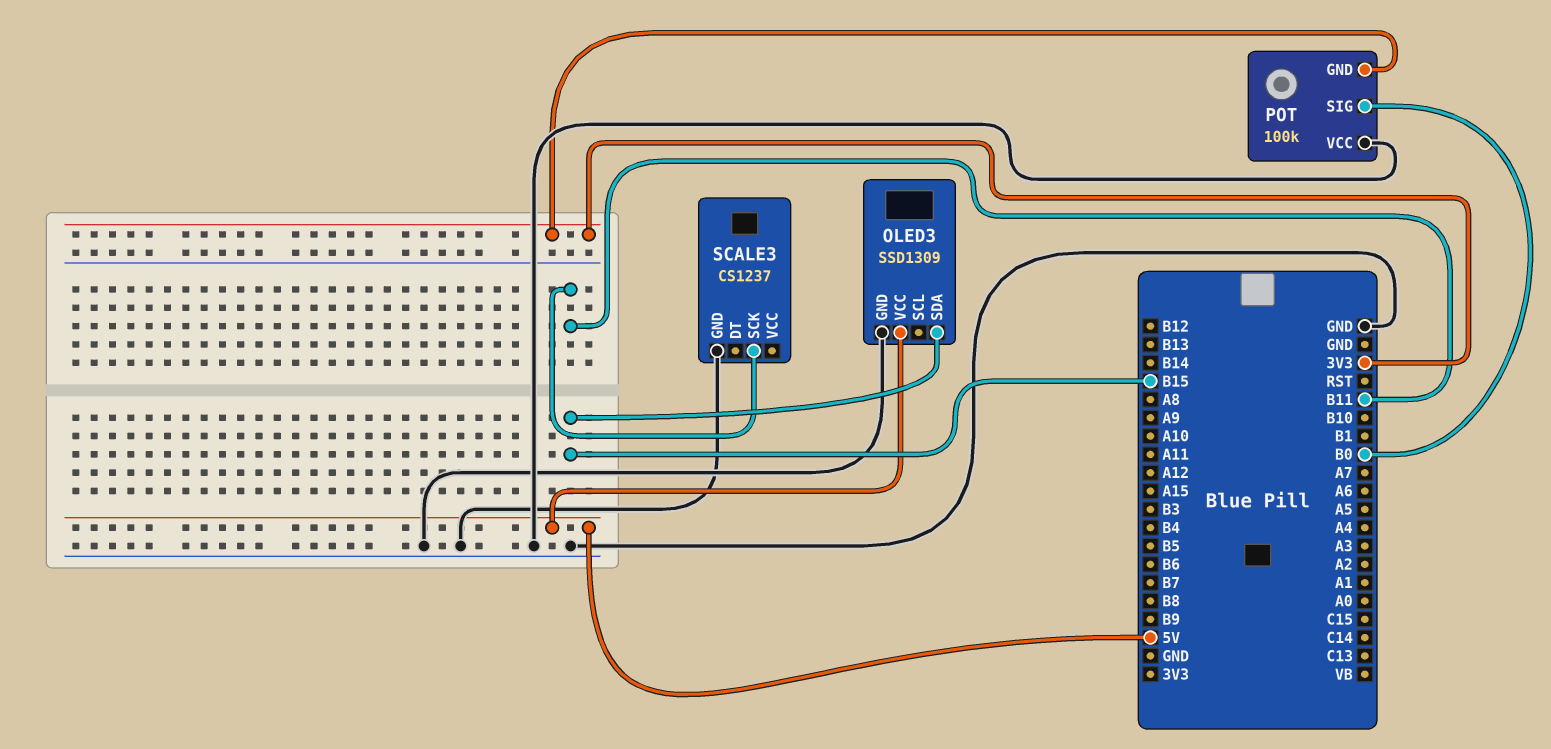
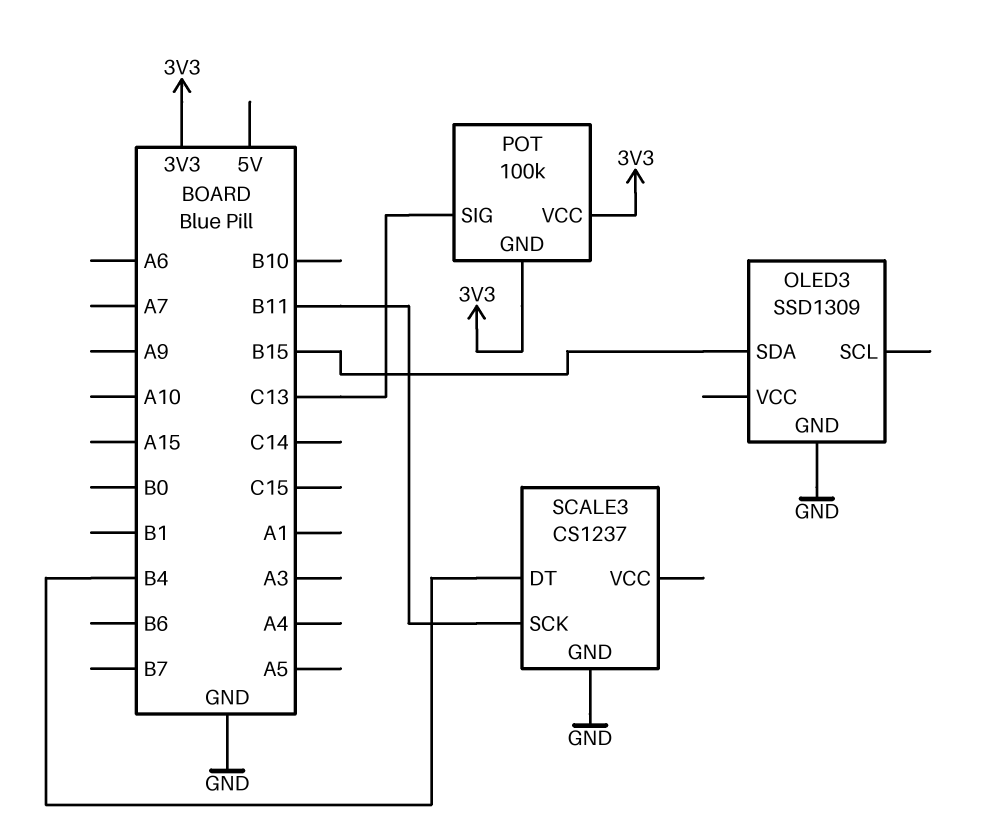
OLED3 pin VCC: 5V -> none
POT pin SIG: B0 -> C13
POT pin VCC: GND -> 3V3
SCALE3 pin DT: none -> B4

